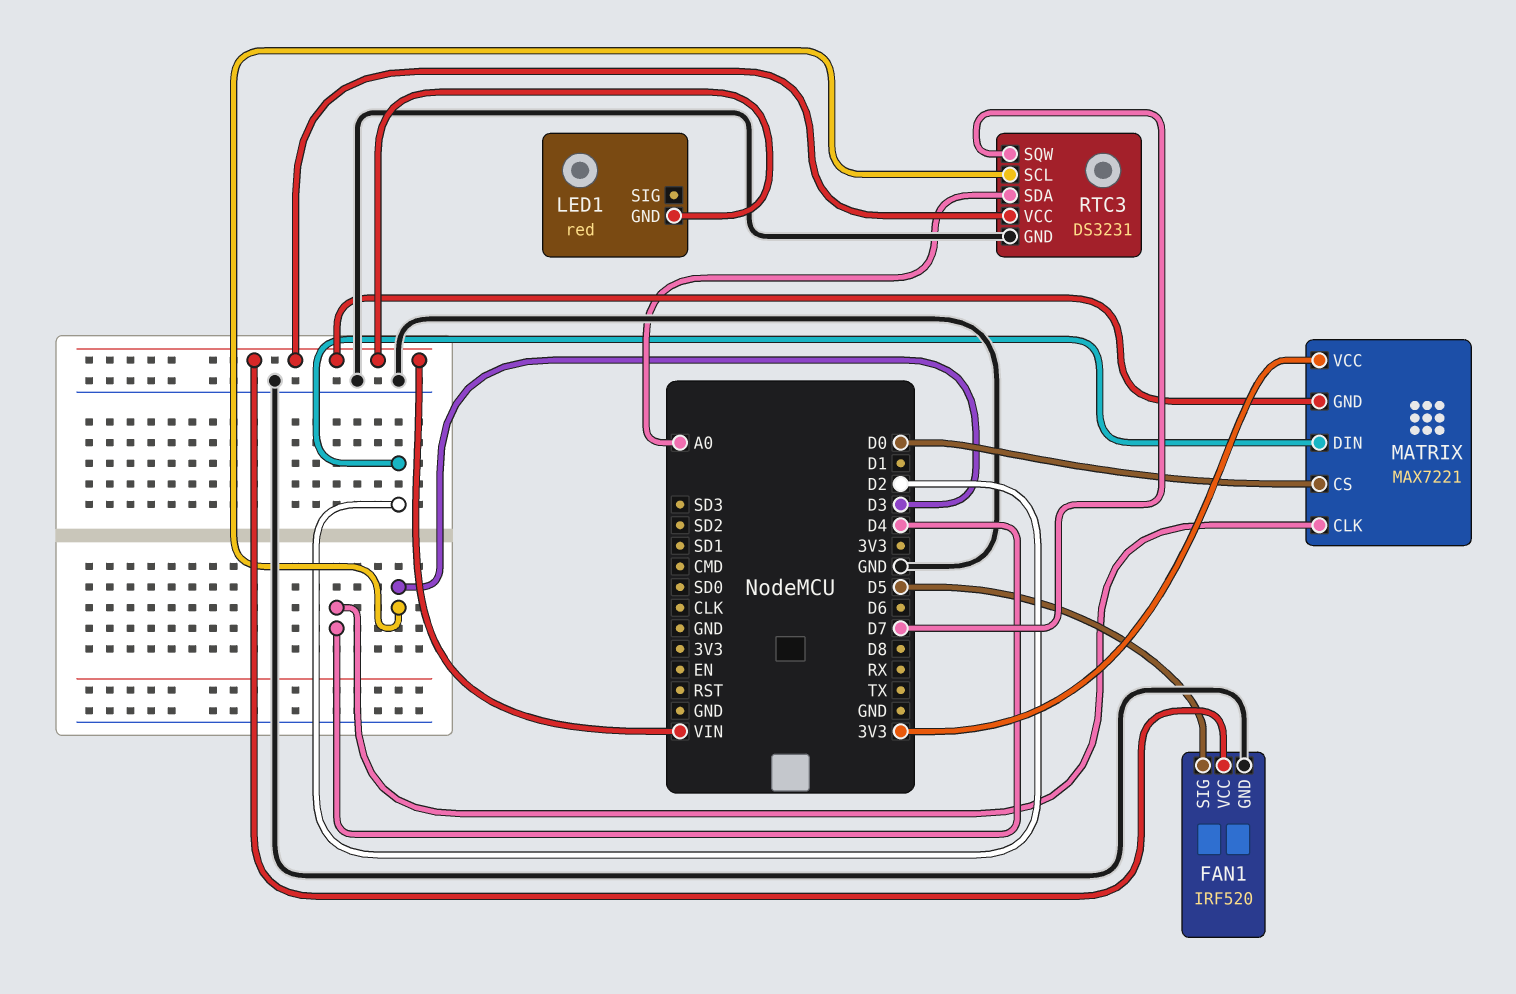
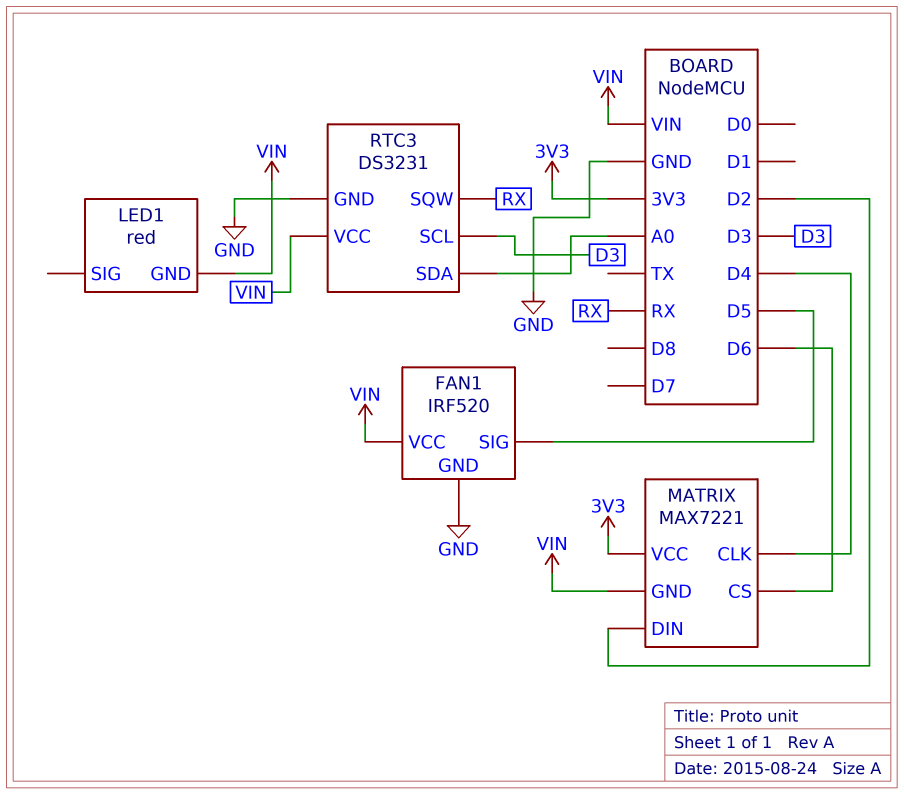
MATRIX pin CS: D0 -> D6
RTC3 pin SQW: D7 -> RX

